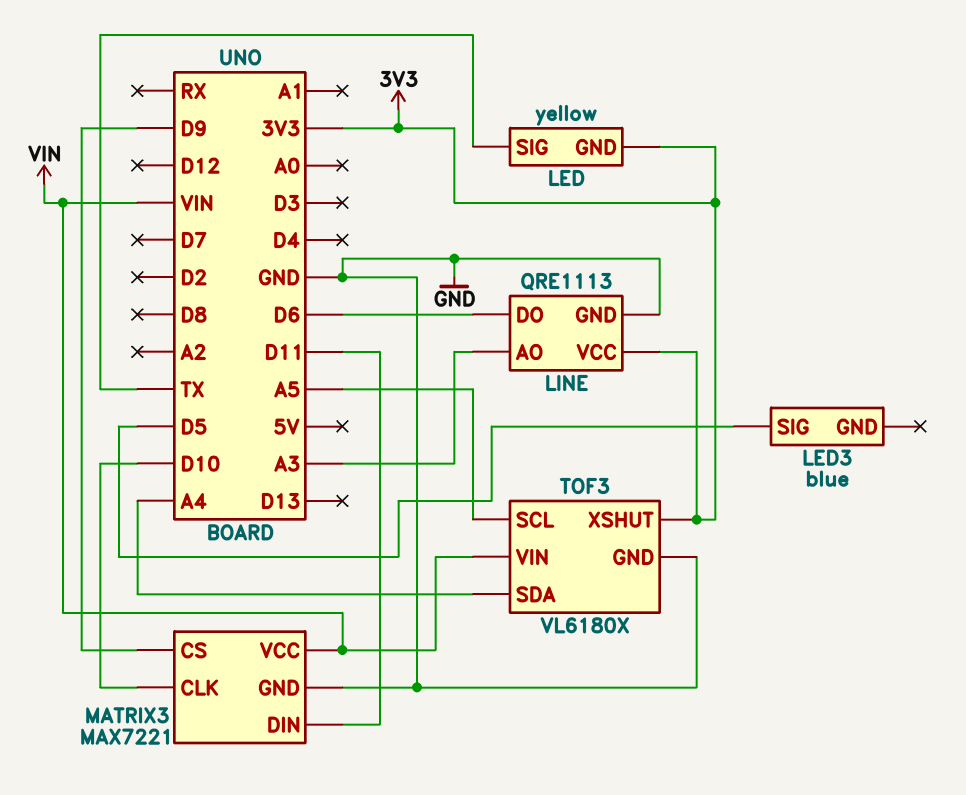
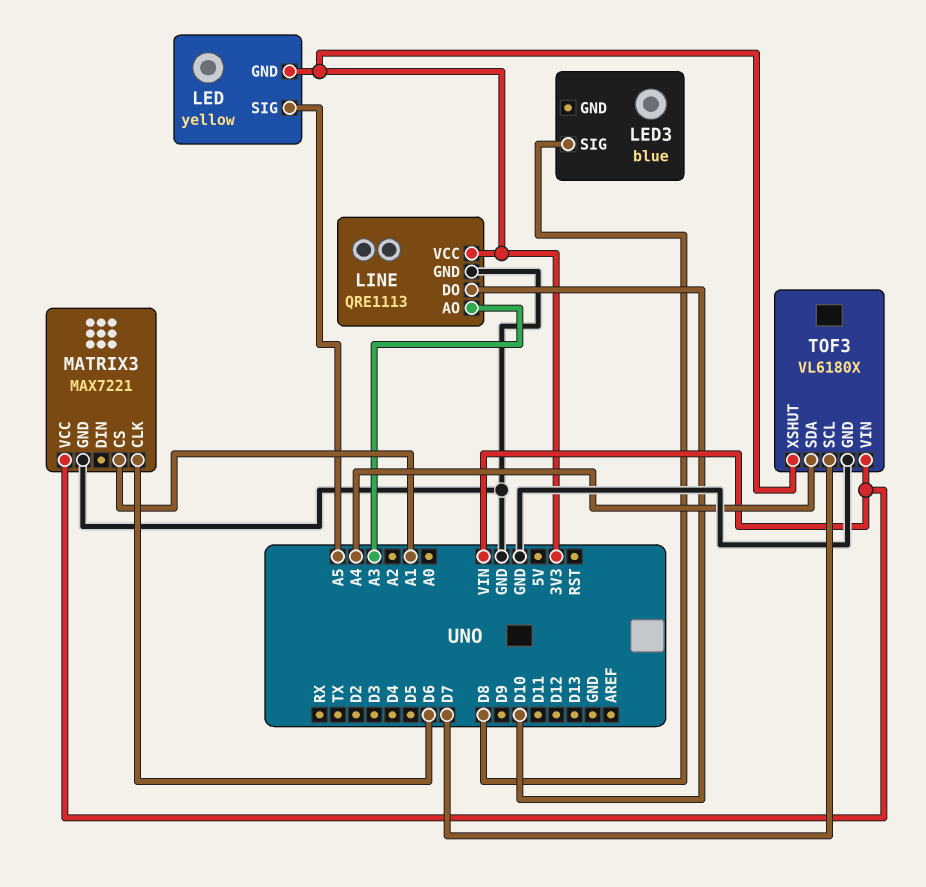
LED pin SIG: TX -> A5
LED3 pin SIG: D5 -> D8
LINE pin DO: D6 -> D10
MATRIX3 pin CLK: D10 -> D6
MATRIX3 pin CS: D9 -> A1
MATRIX3 pin DIN: D11 -> none
TOF3 pin SCL: A5 -> D7

